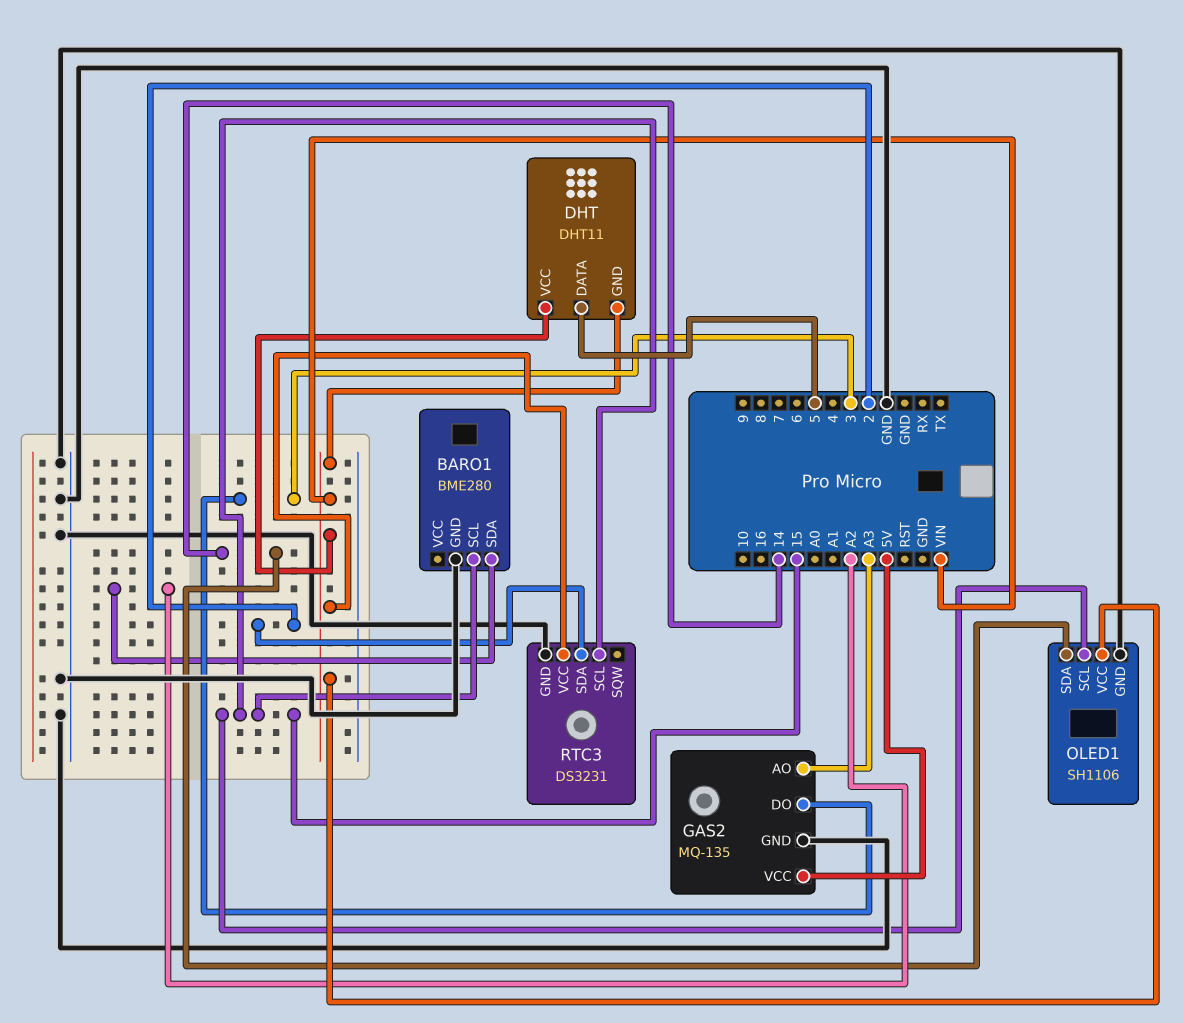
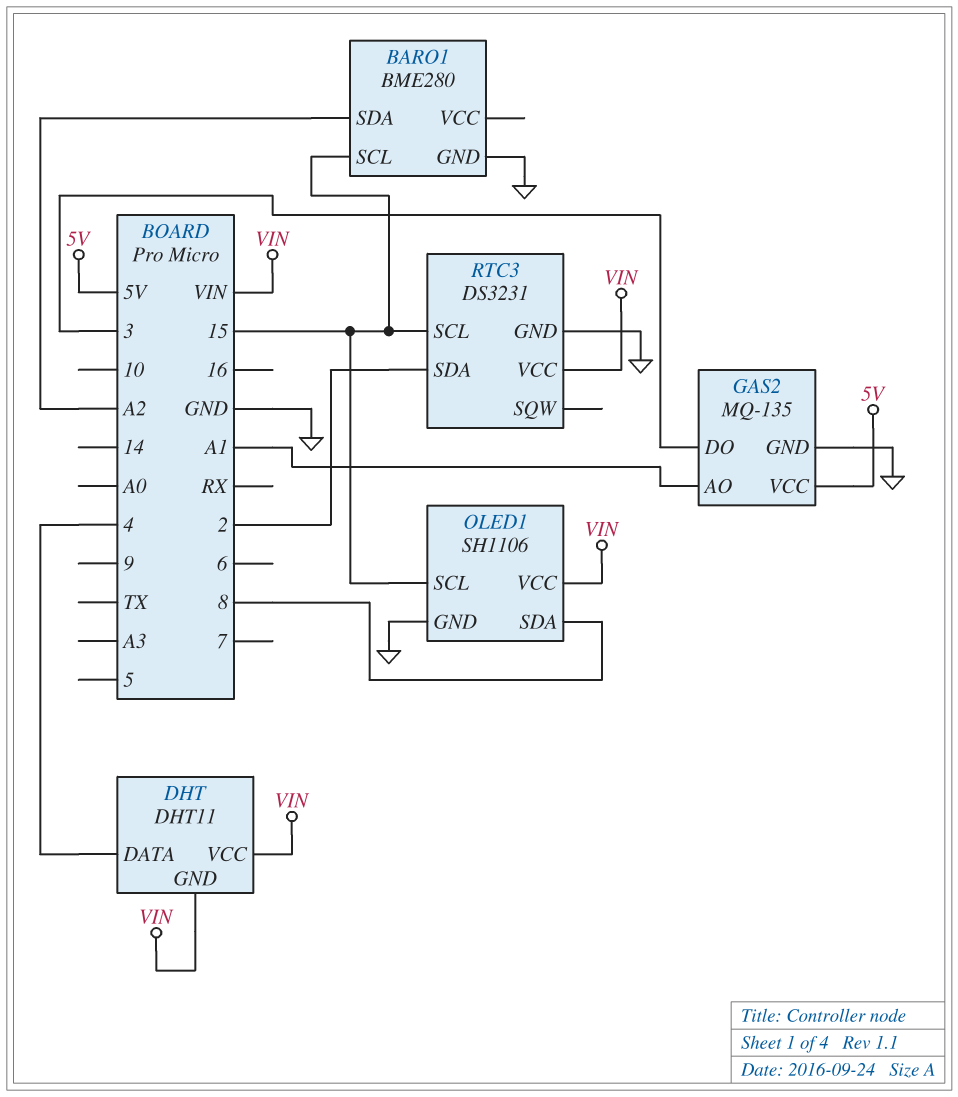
DHT pin DATA: 5 -> 4
GAS2 pin AO: A3 -> A1
OLED1 pin SDA: 14 -> 8

